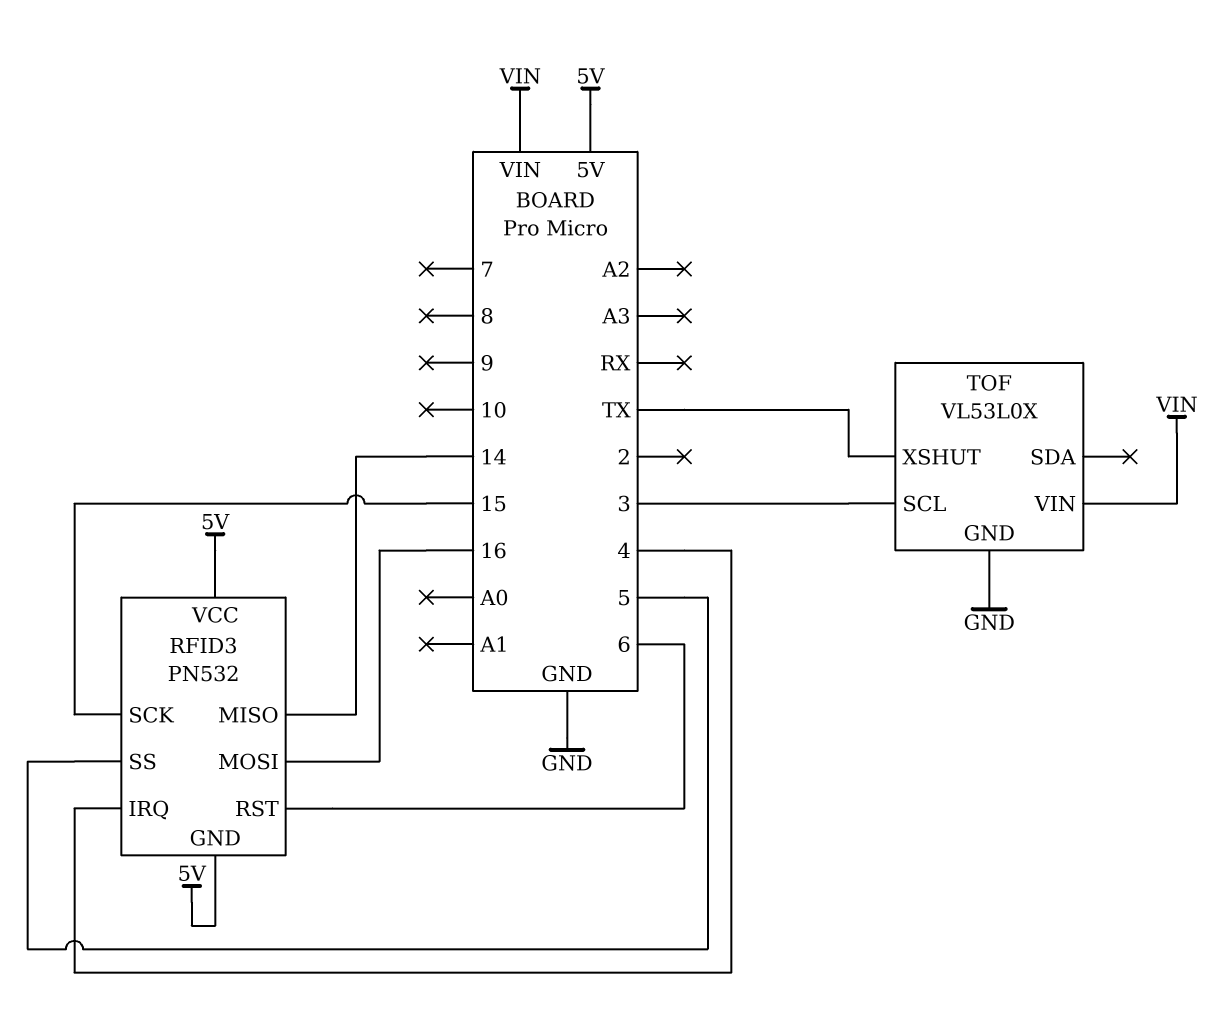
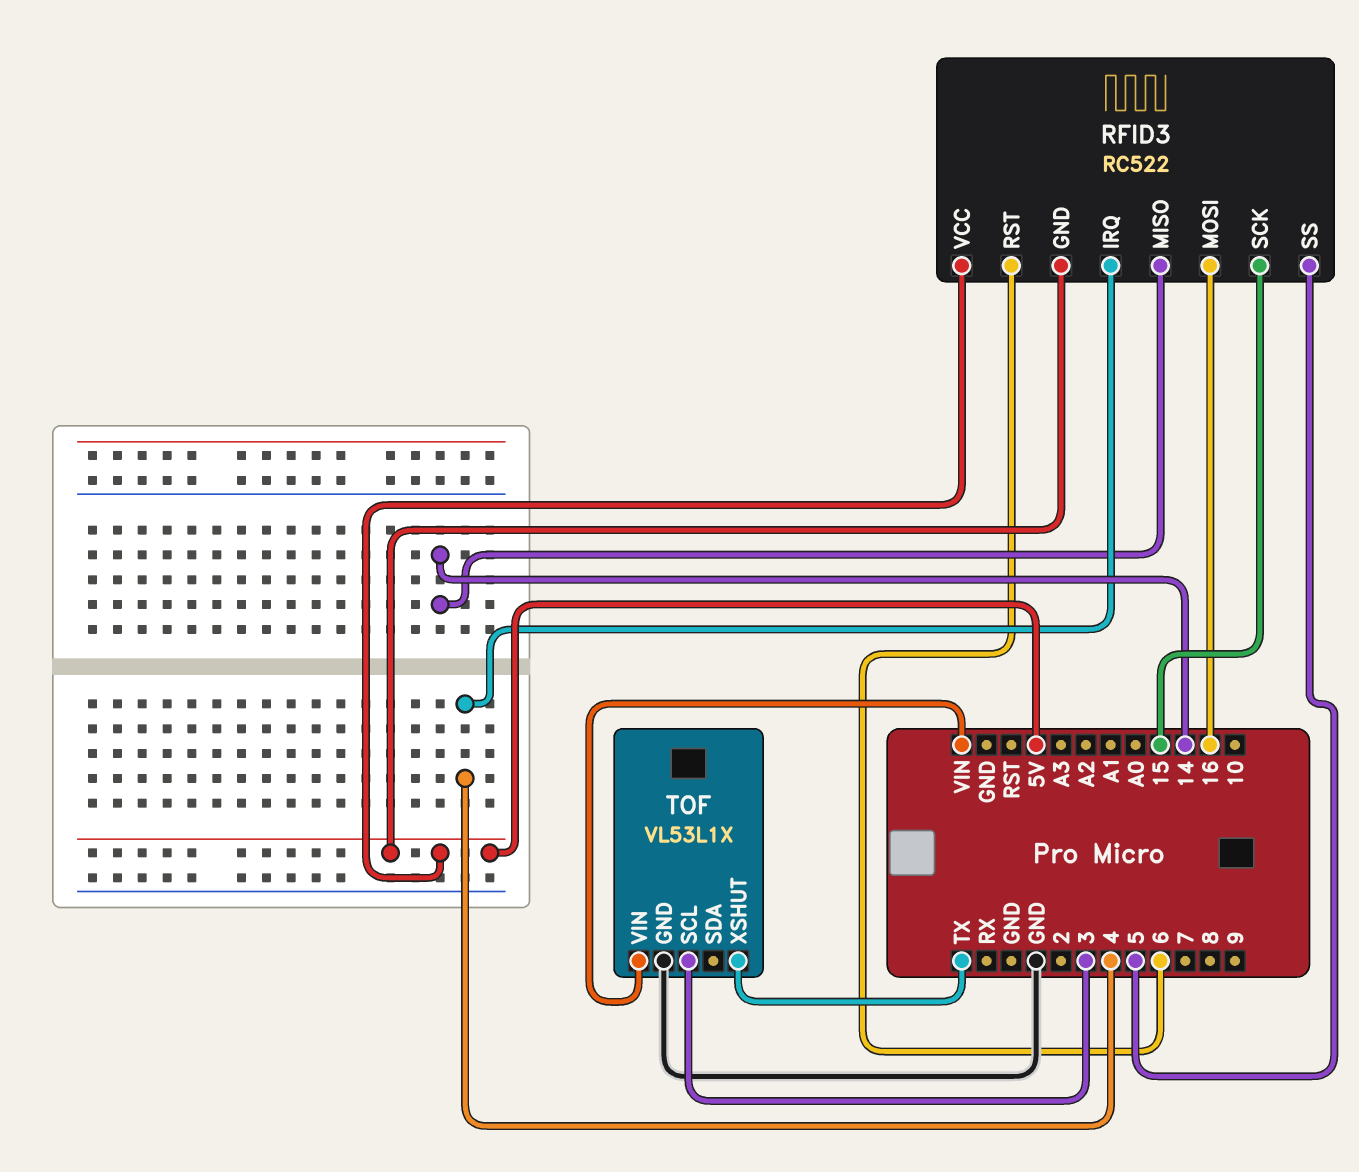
RFID3: PN532 -> RC522
TOF: VL53L0X -> VL53L1X

